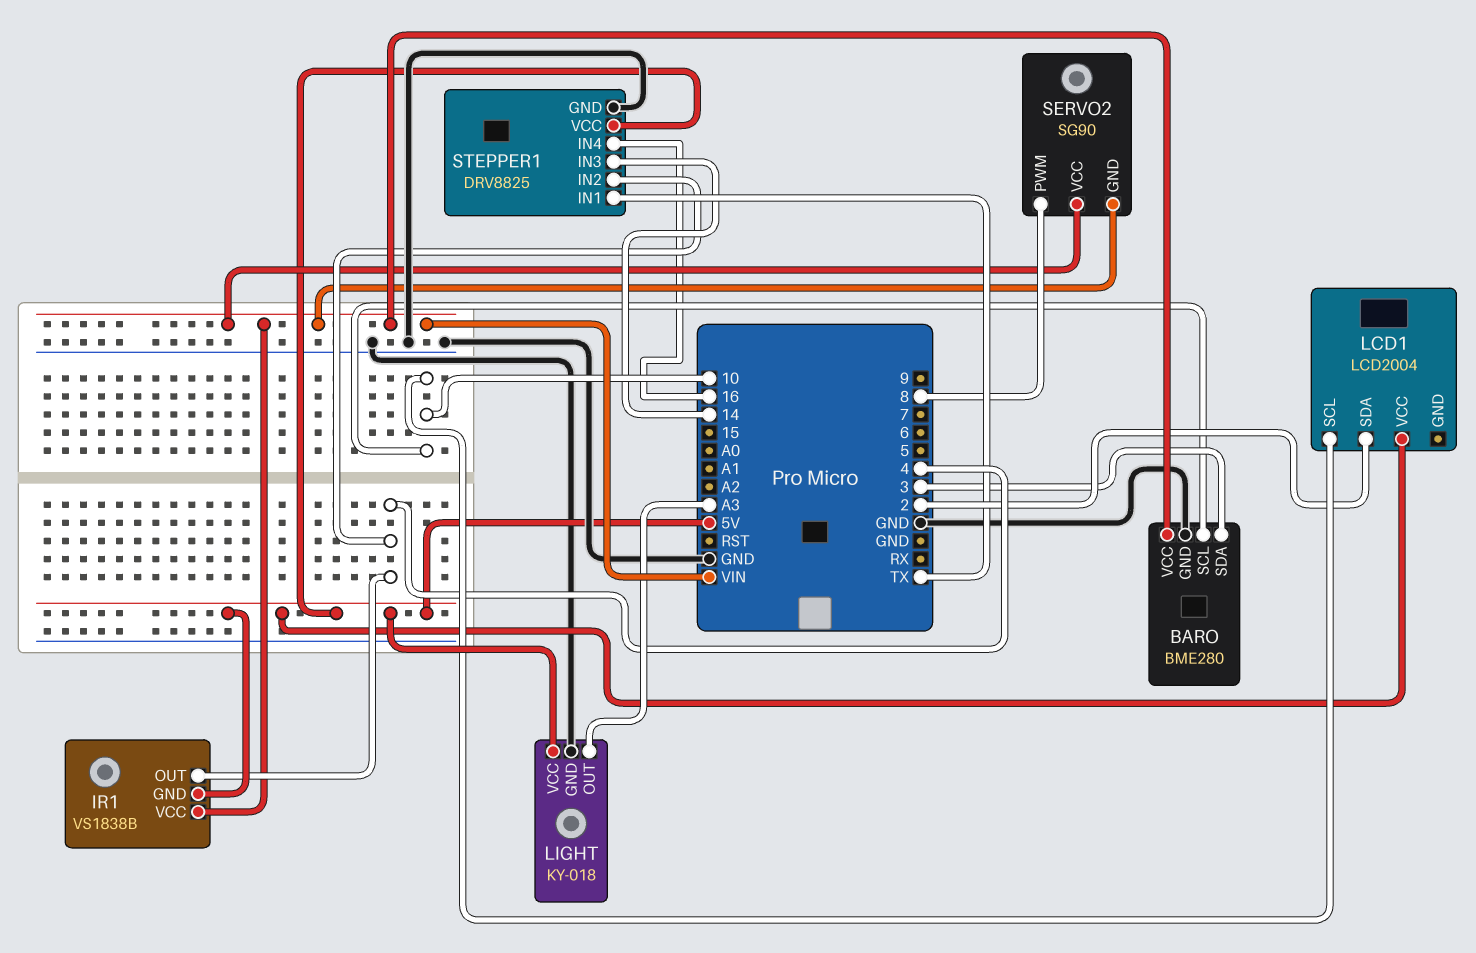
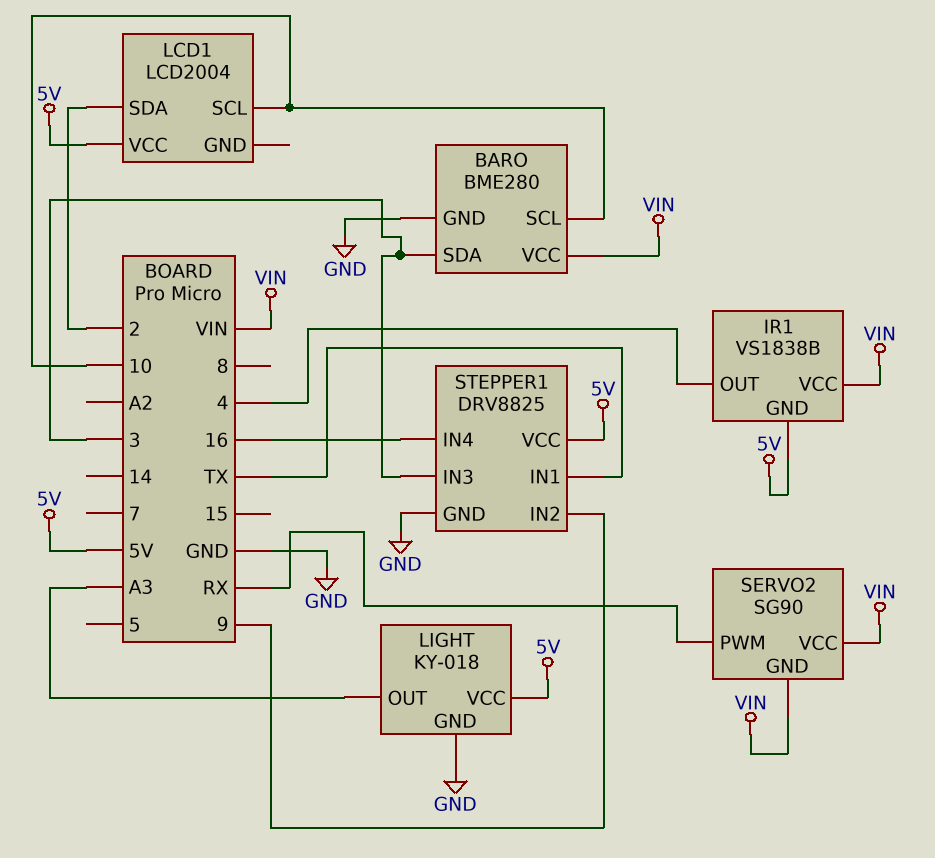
SERVO2 pin PWM: 8 -> RX
STEPPER1 pin IN2: 4 -> 9
STEPPER1 pin IN3: 14 -> 3

